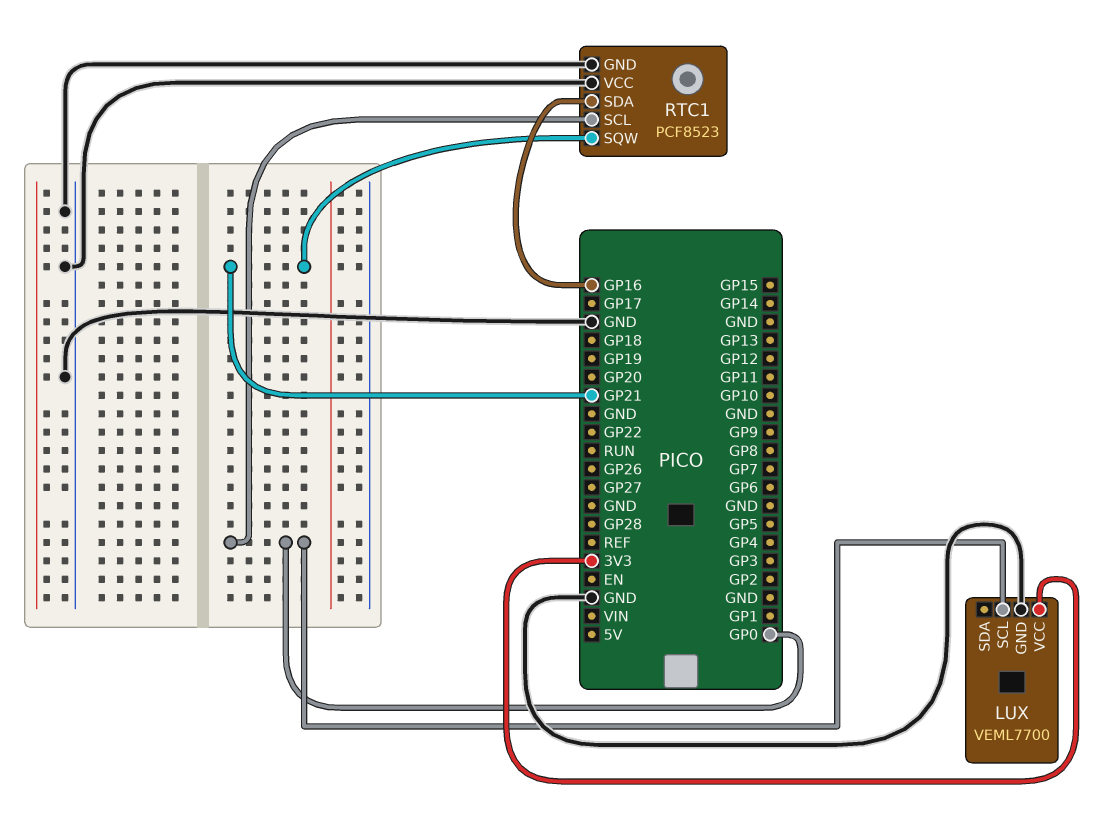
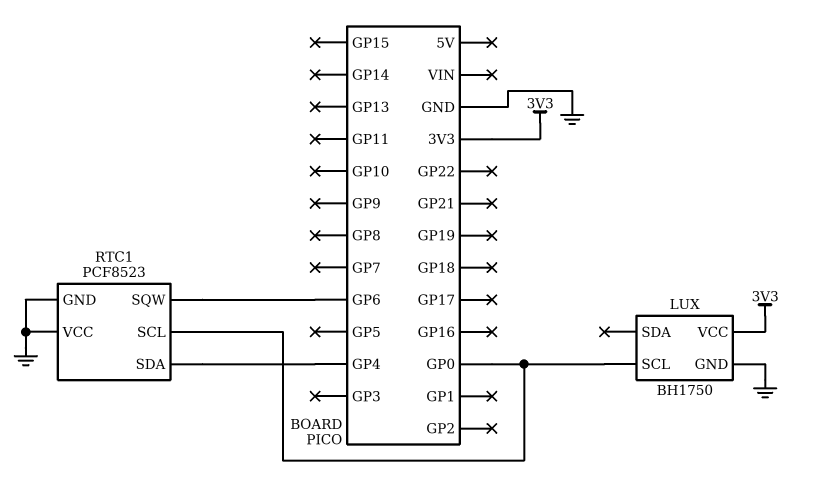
LUX: VEML7700 -> BH1750
RTC1 pin SDA: GP16 -> GP4
RTC1 pin SQW: GP21 -> GP6

